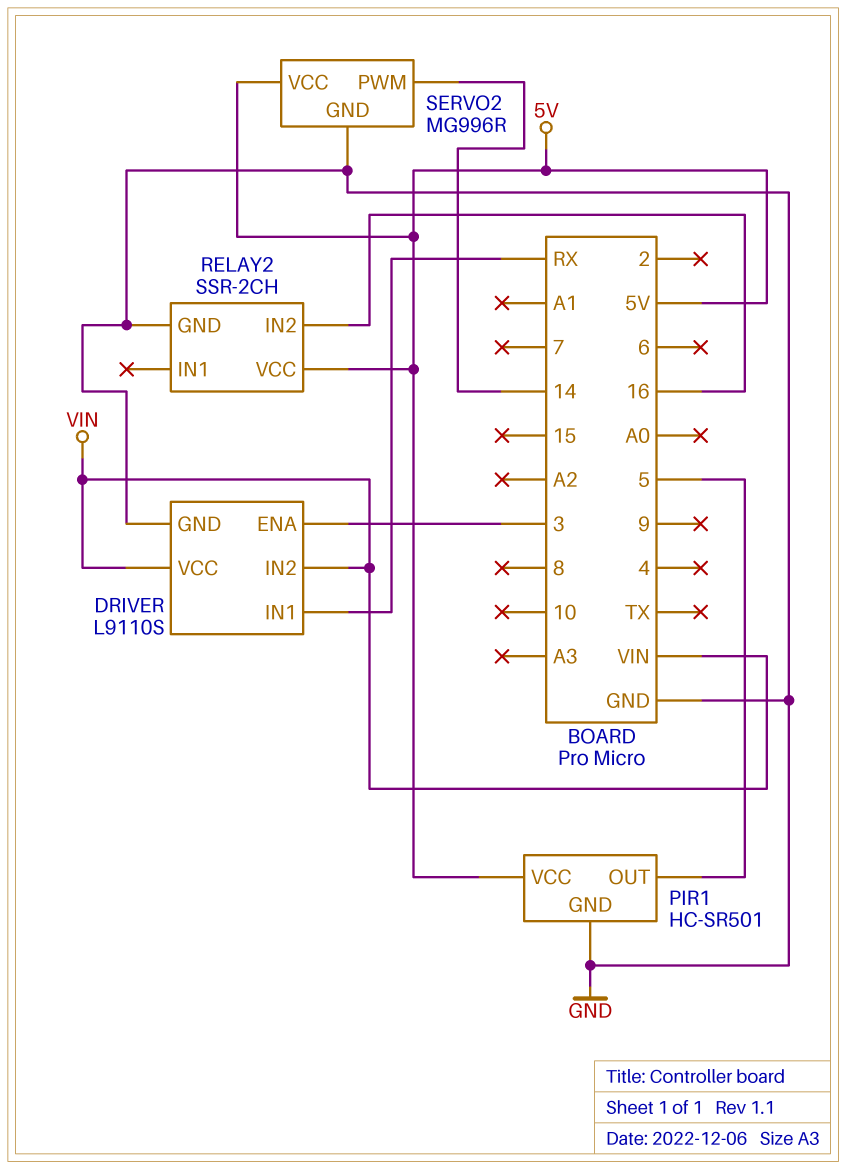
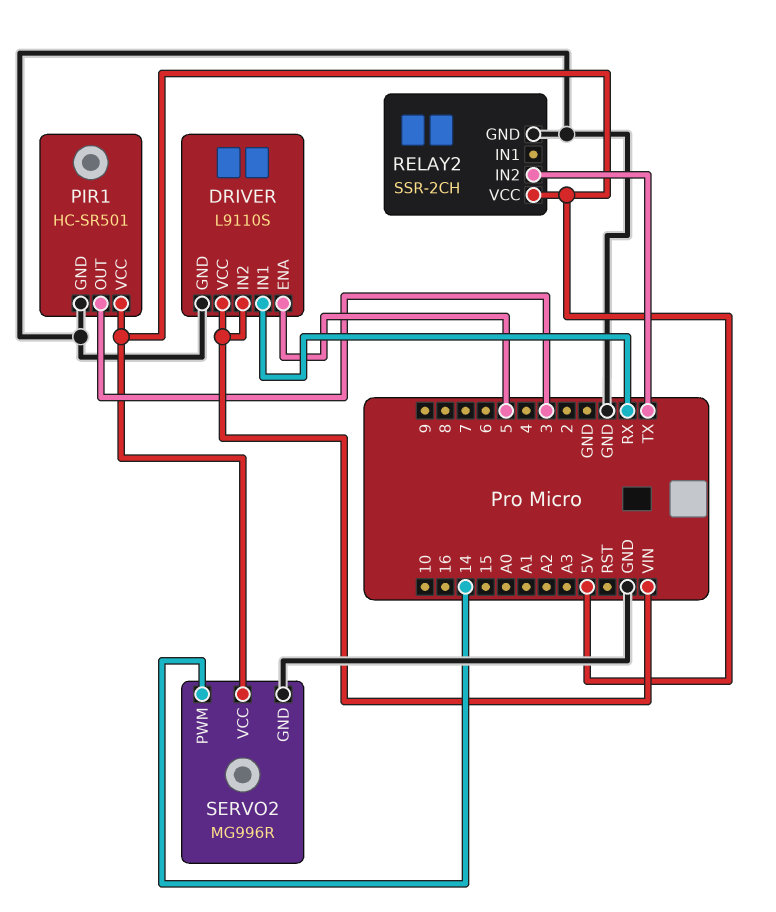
DRIVER pin ENA: 3 -> 5
PIR1 pin OUT: 5 -> 3
RELAY2 pin IN2: 16 -> TX

